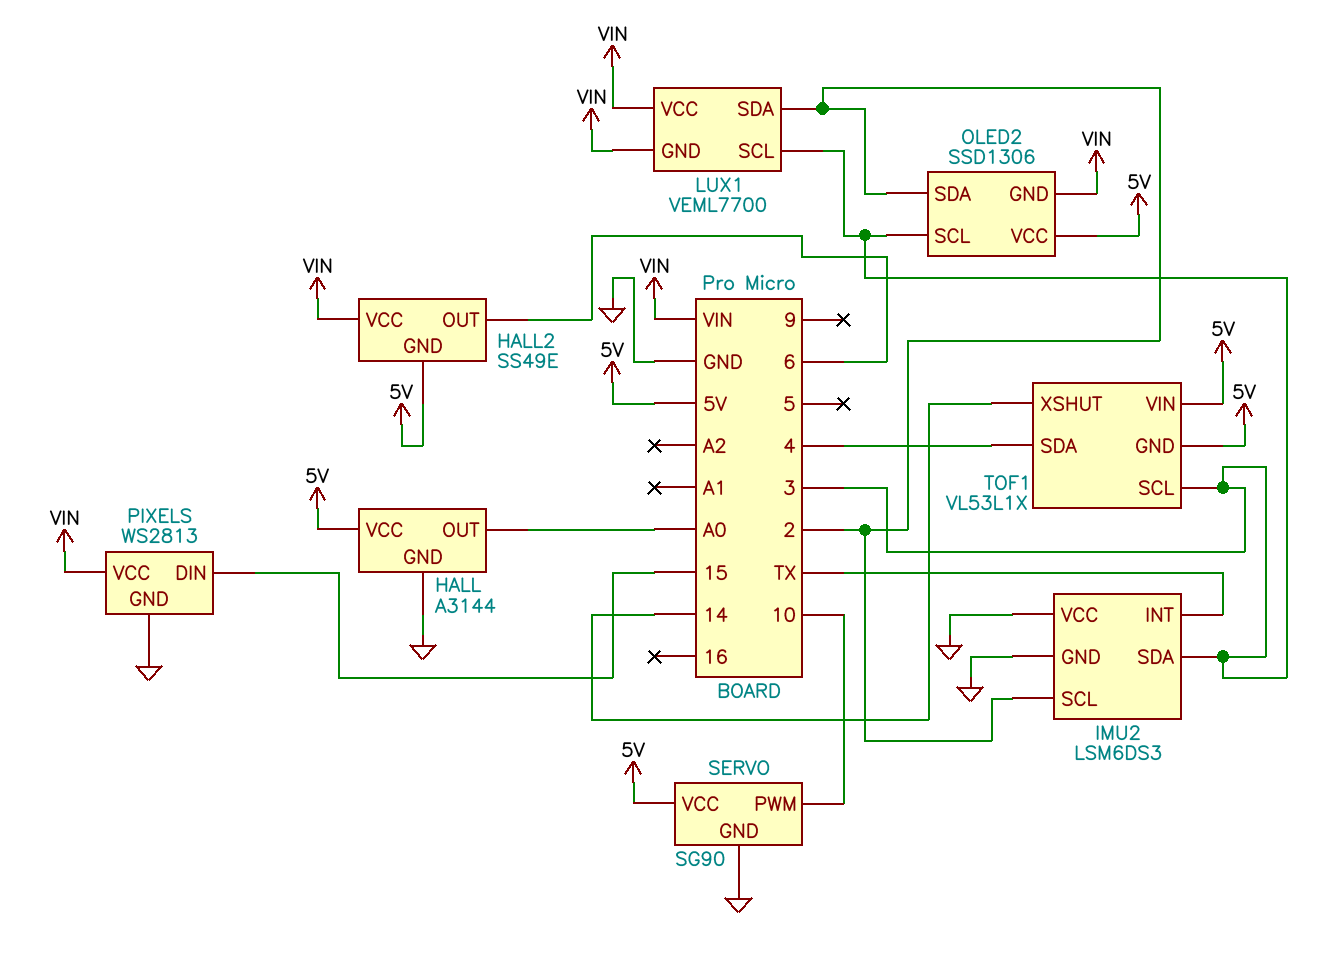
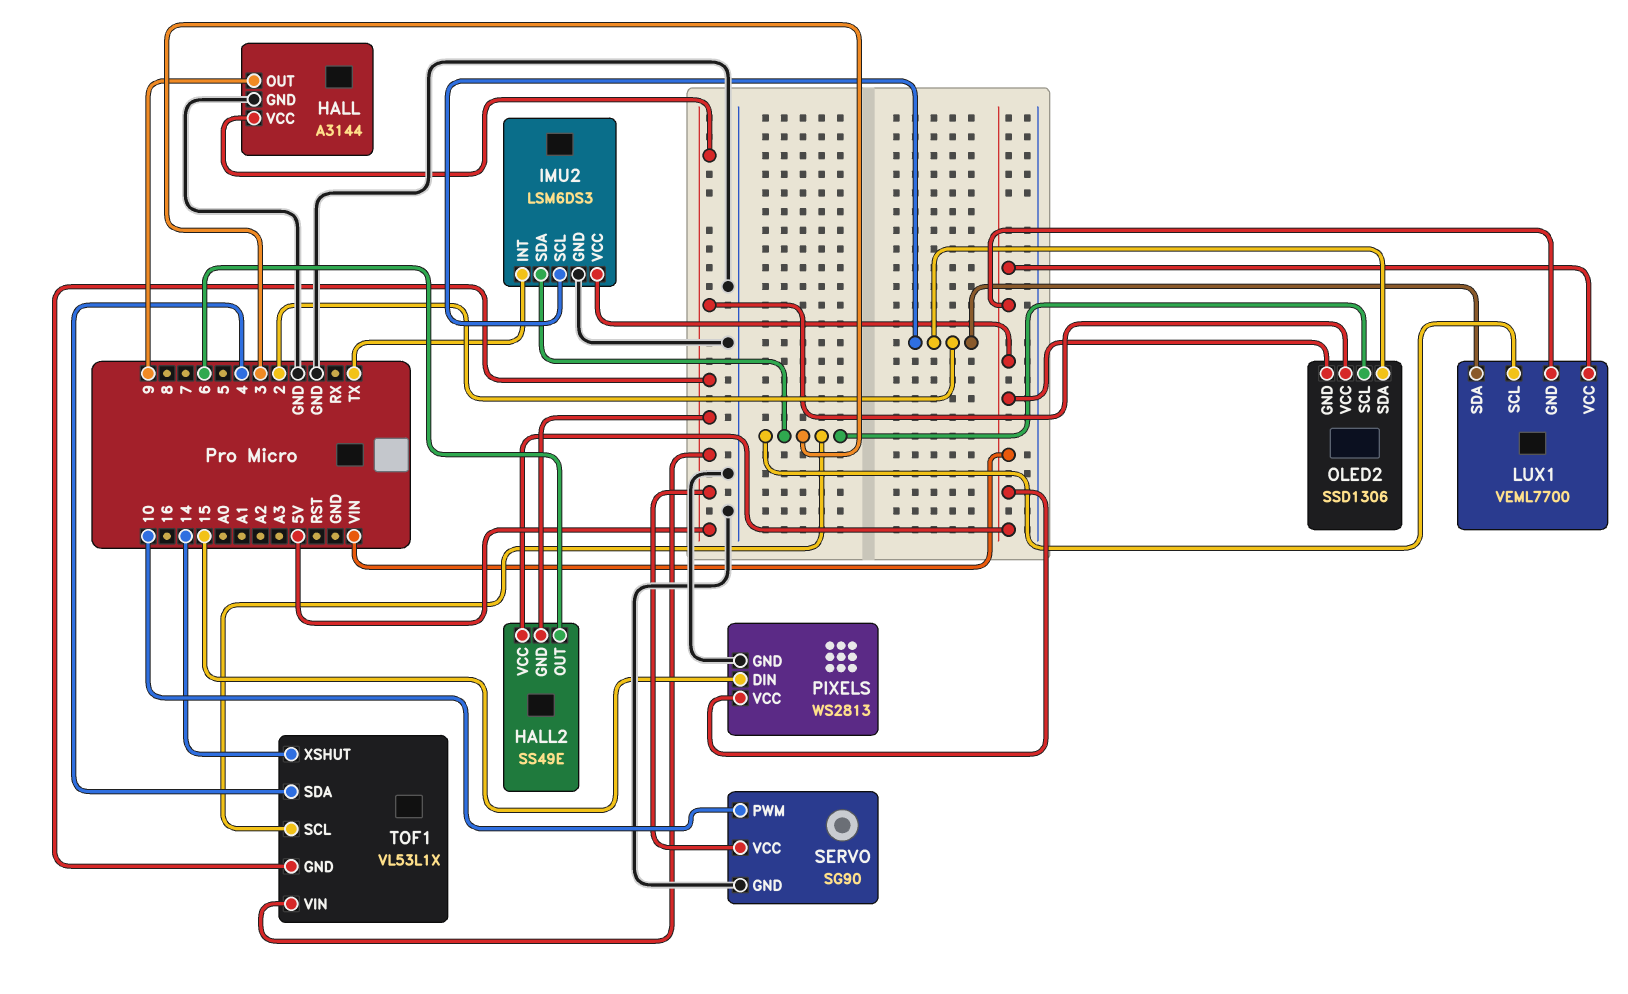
HALL pin OUT: A0 -> 9
IMU2 pin VCC: GND -> VIN

